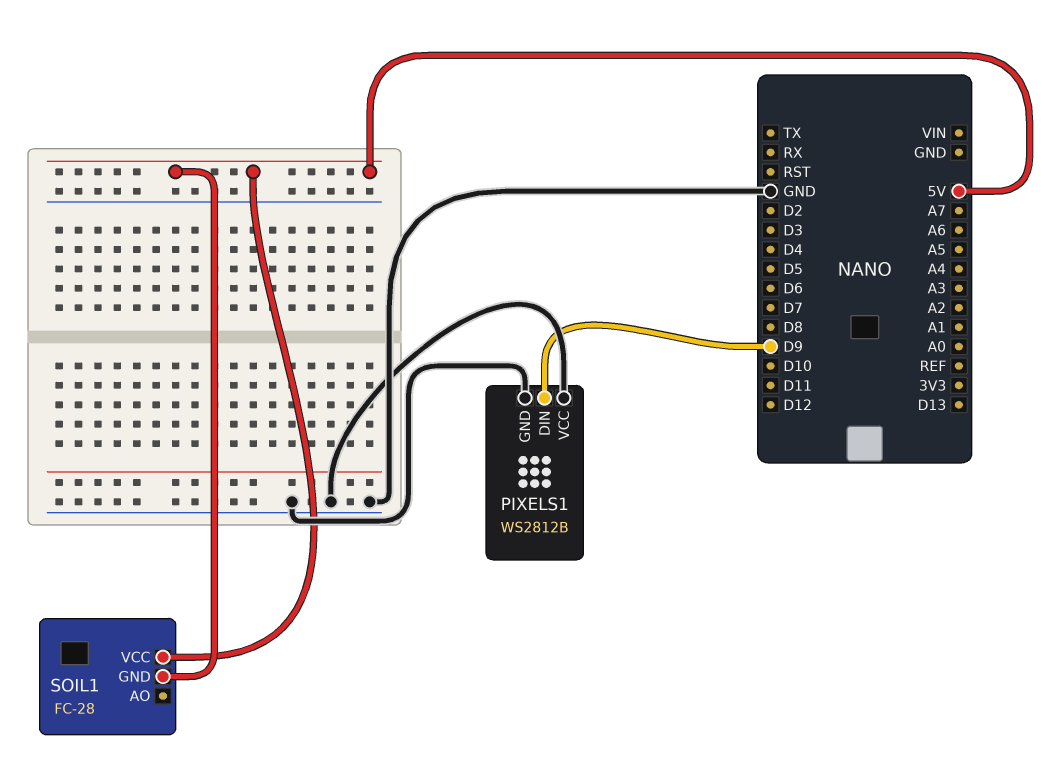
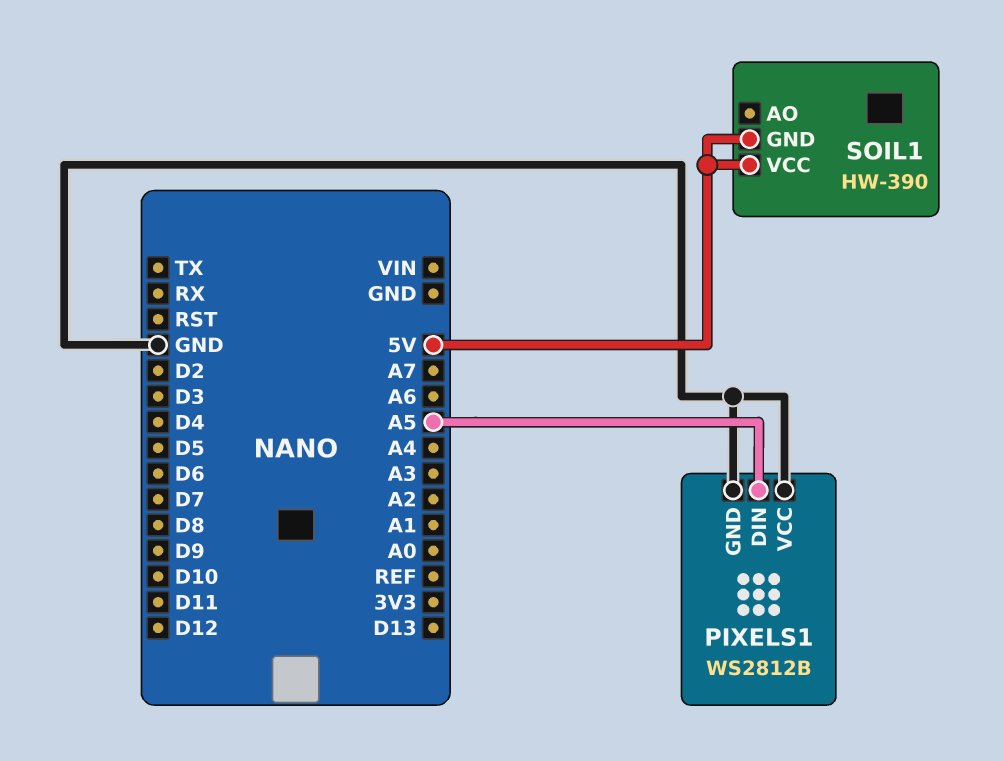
PIXELS1 pin DIN: D9 -> A5
SOIL1: FC-28 -> HW-390

